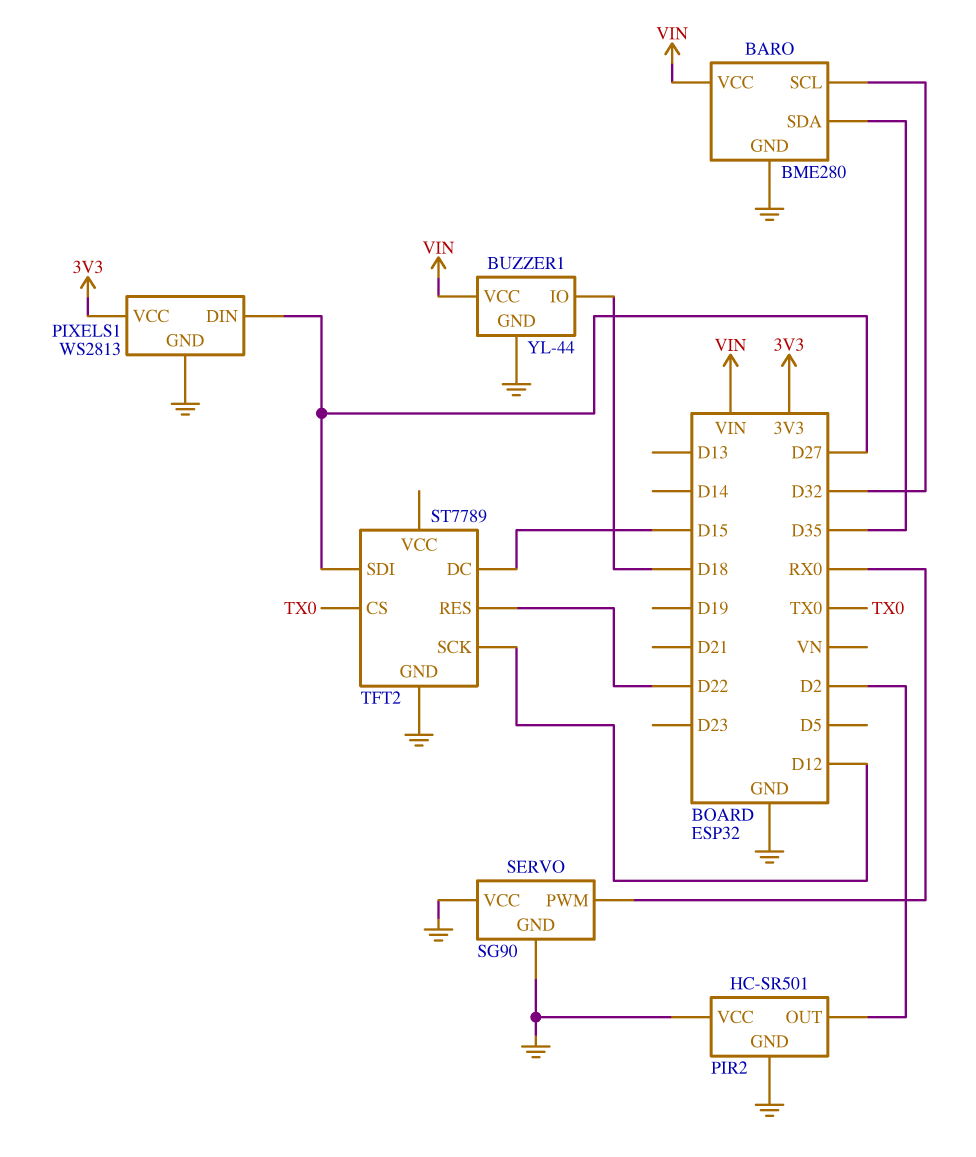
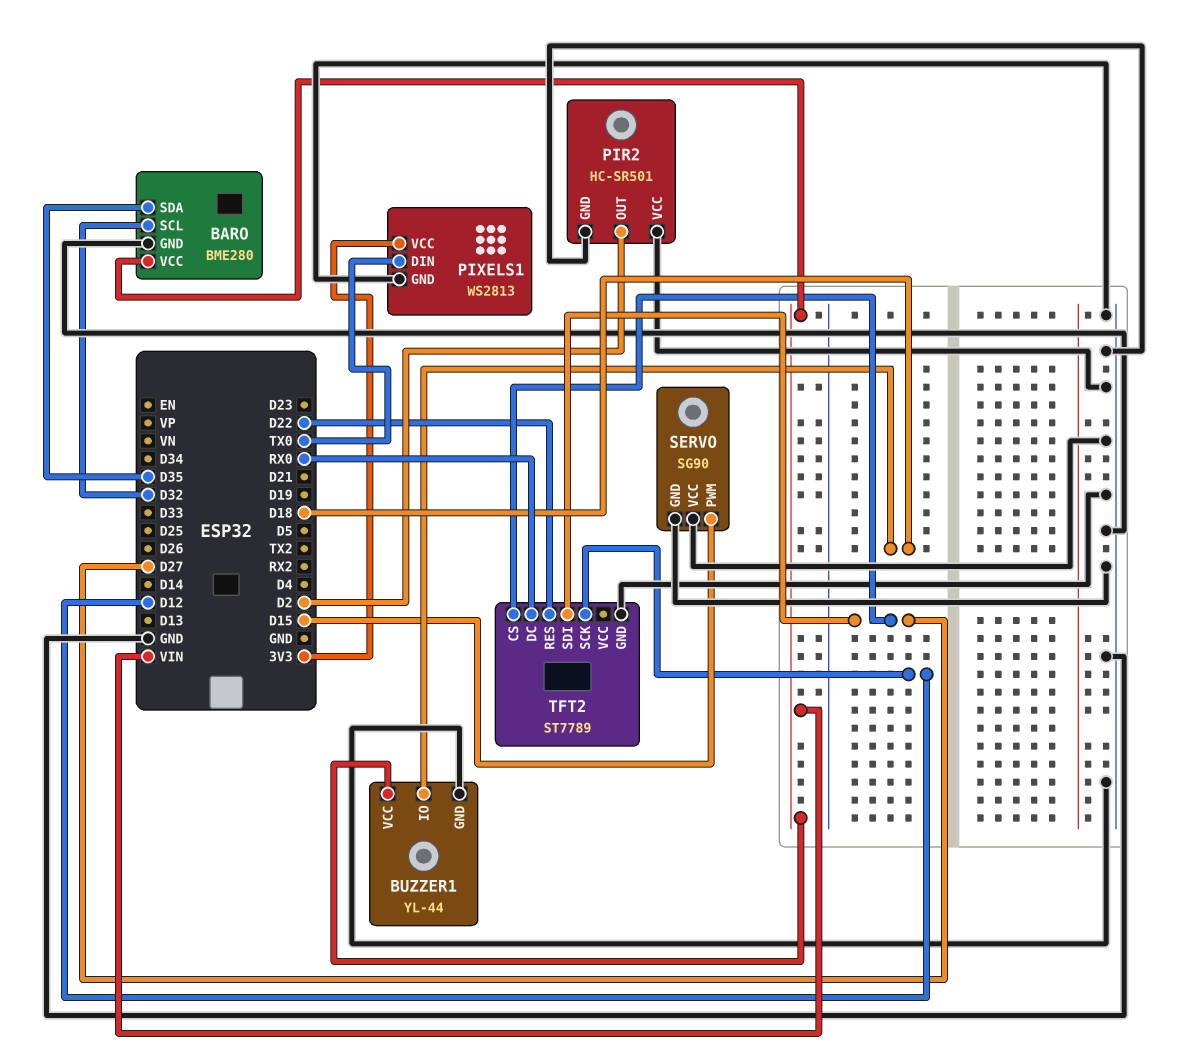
PIXELS1 pin DIN: D27 -> TX0
SERVO pin PWM: RX0 -> D15
TFT2 pin CS: TX0 -> D27
TFT2 pin DC: D15 -> RX0

